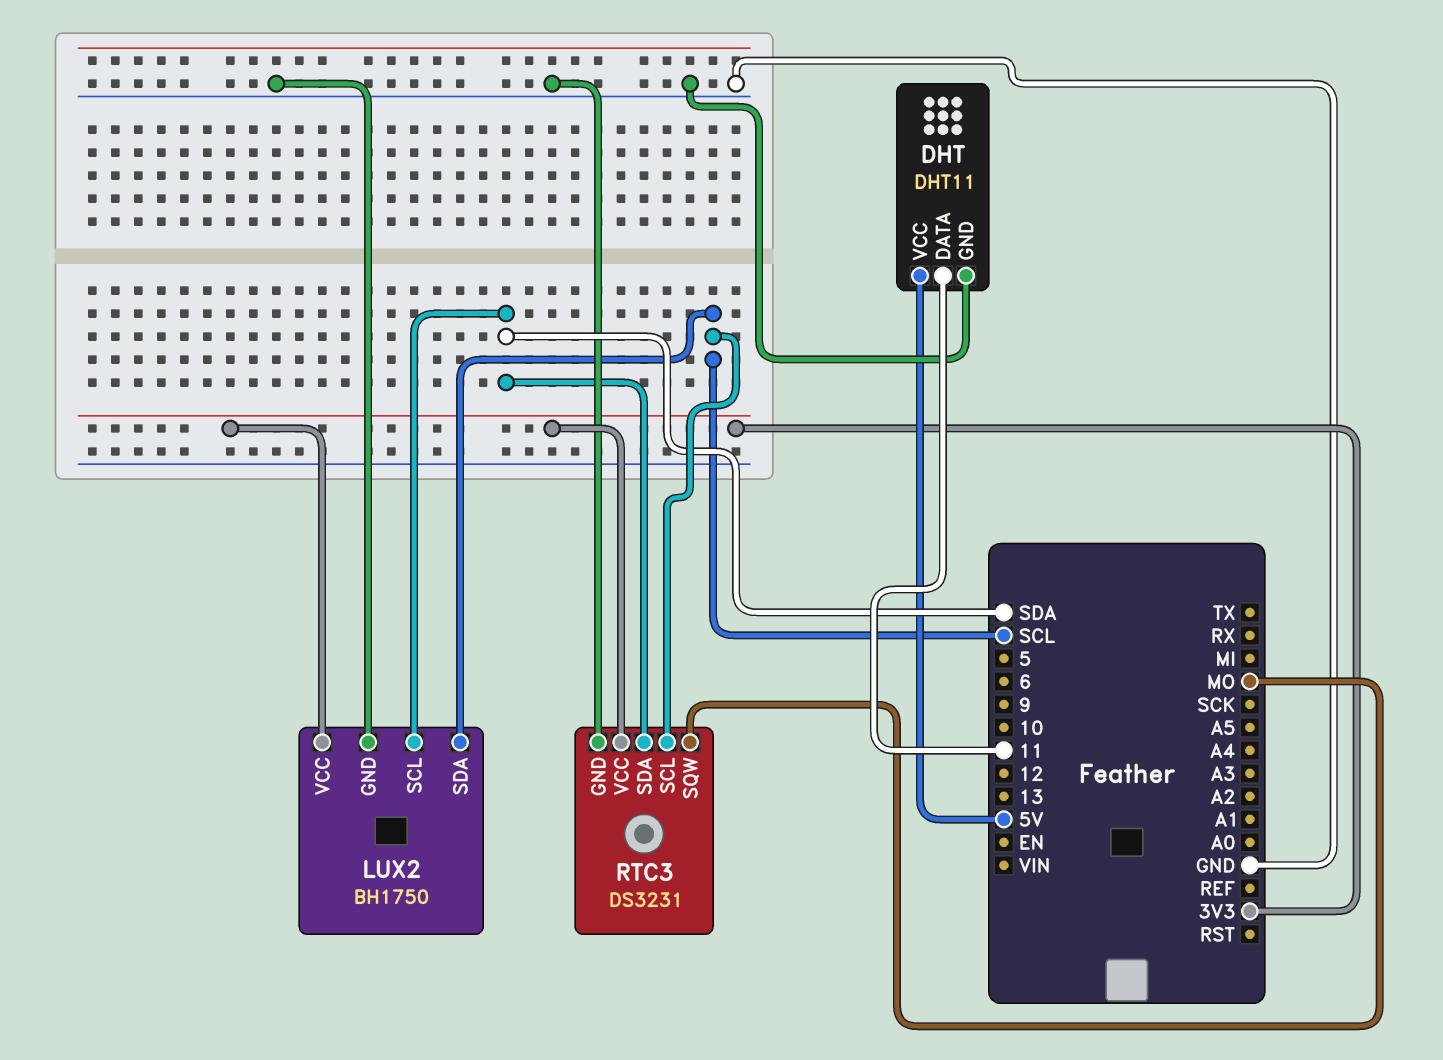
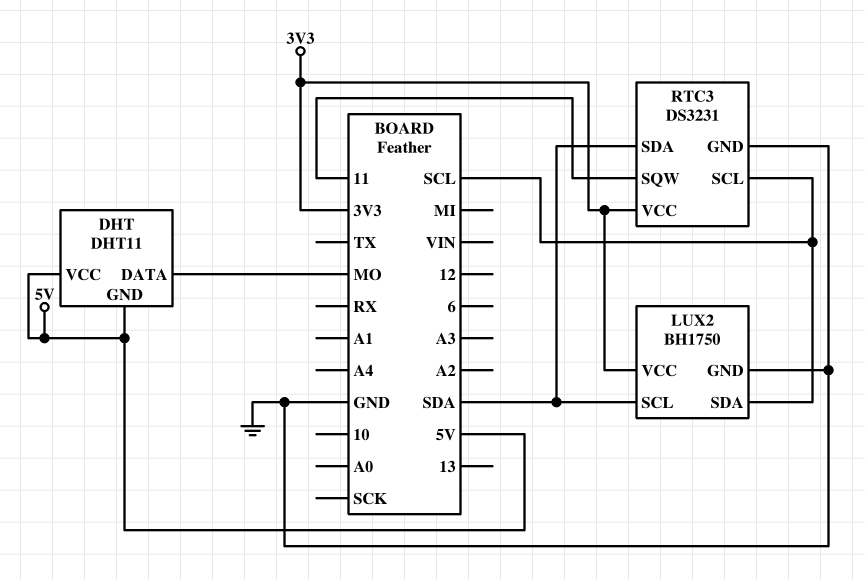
DHT pin DATA: 11 -> MO
DHT pin GND: GND -> 5V
RTC3 pin SQW: MO -> 11

